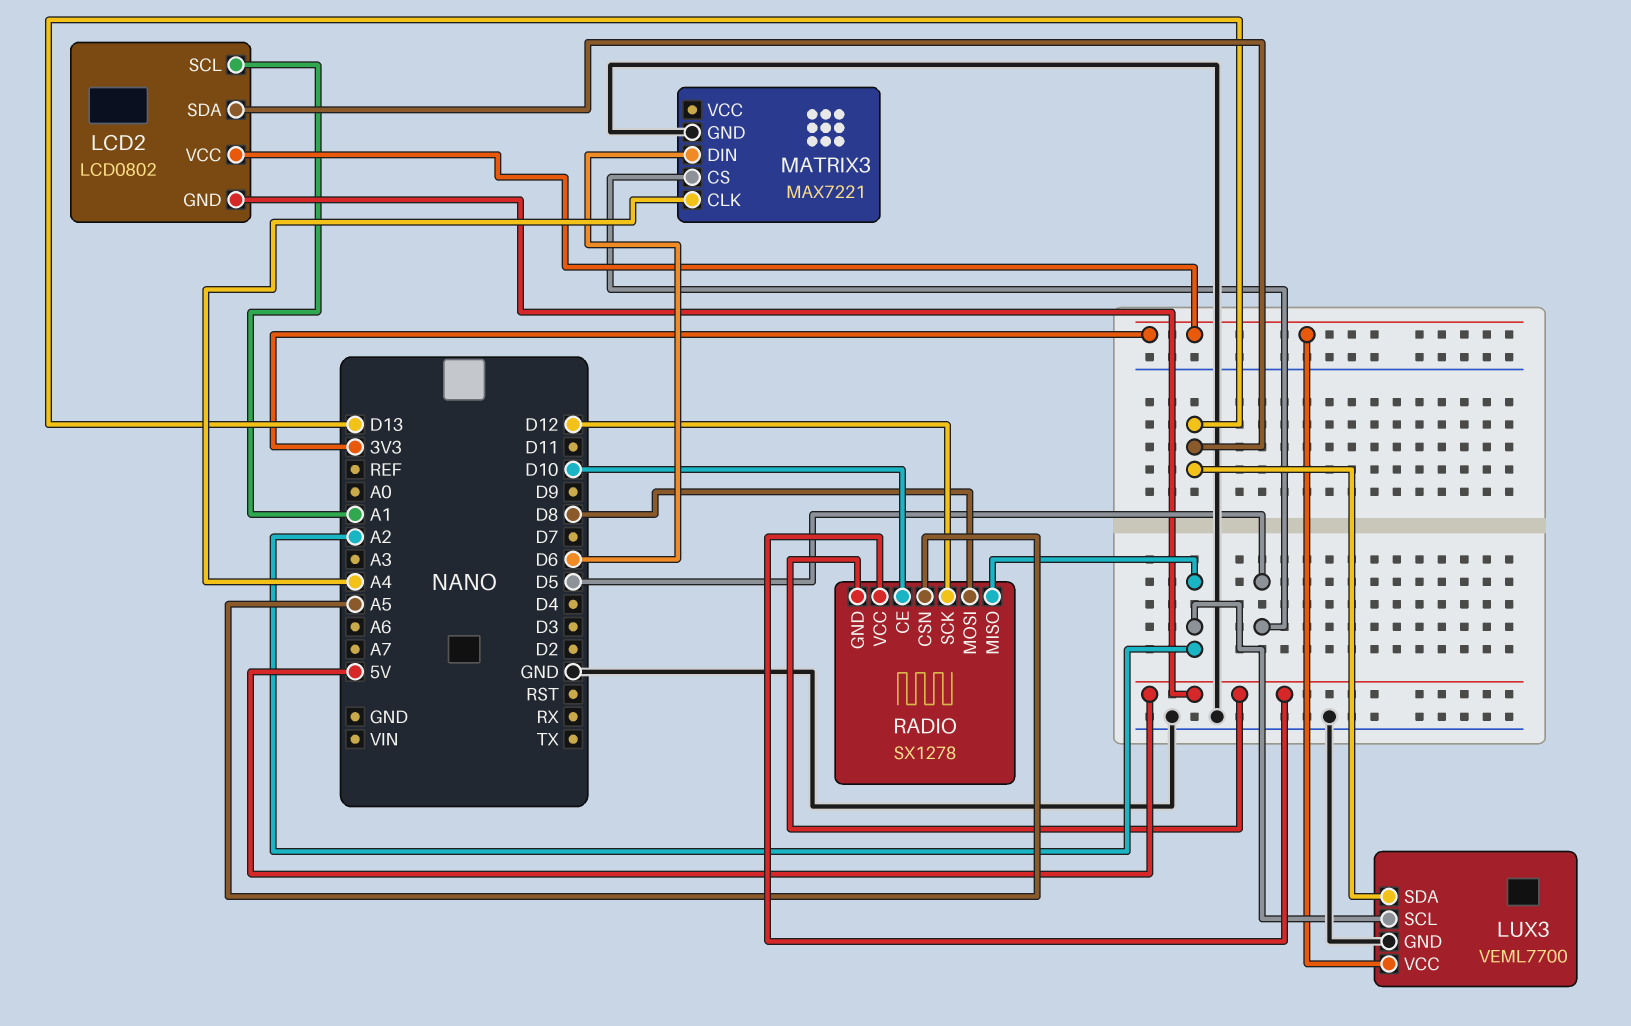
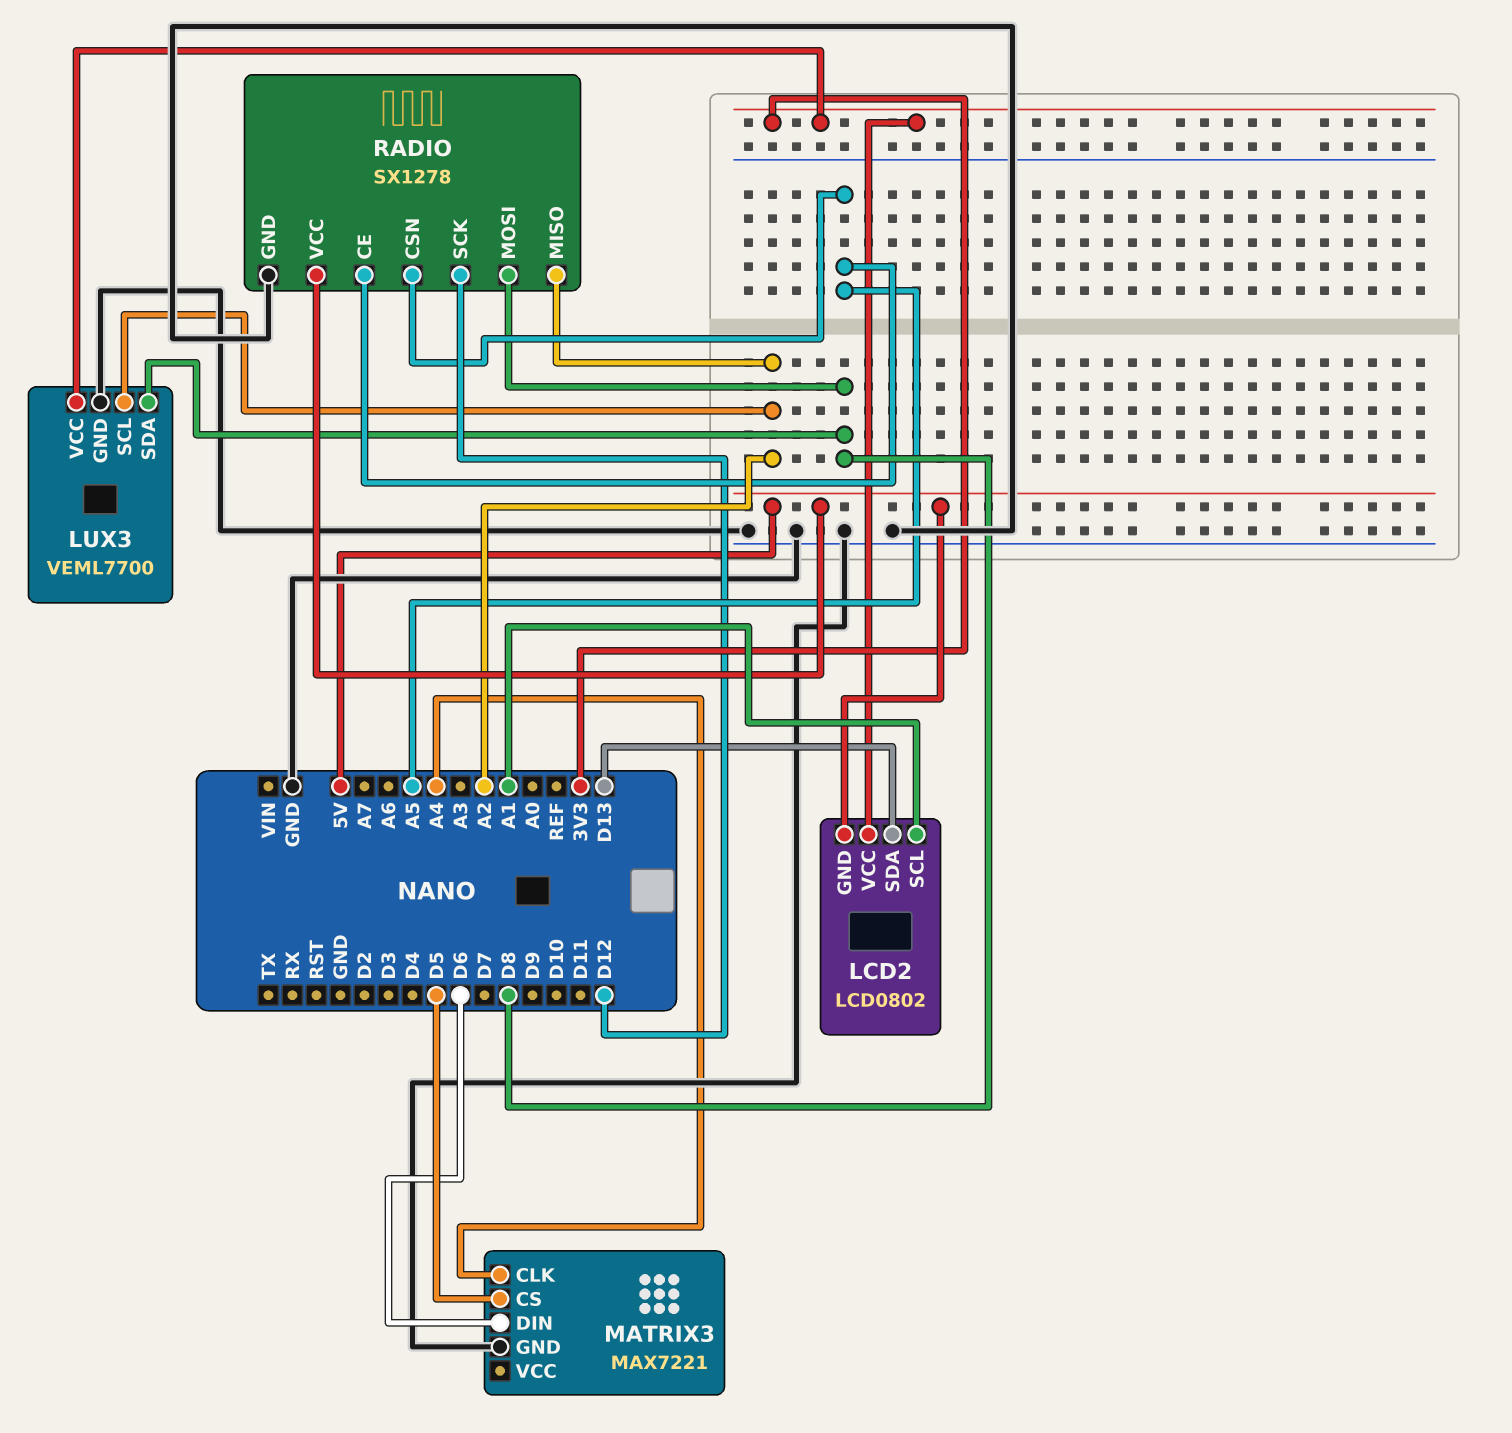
LUX3 pin SDA: D13 -> D8
RADIO pin CE: D10 -> A5
RADIO pin GND: 5V -> GND

